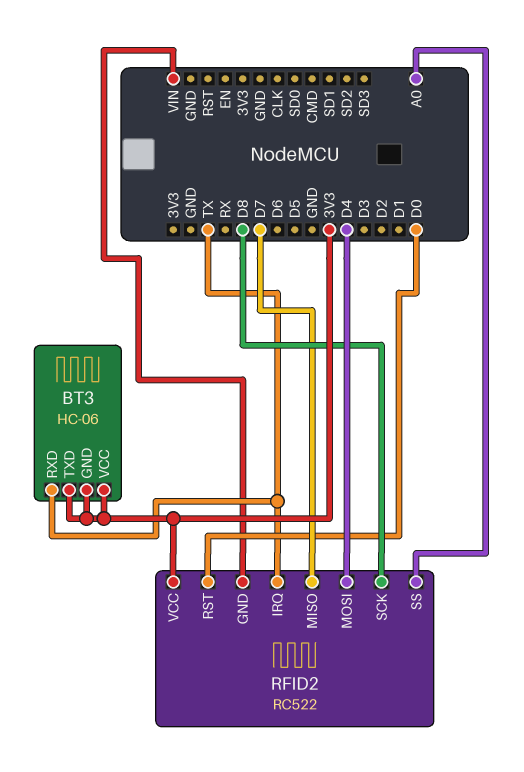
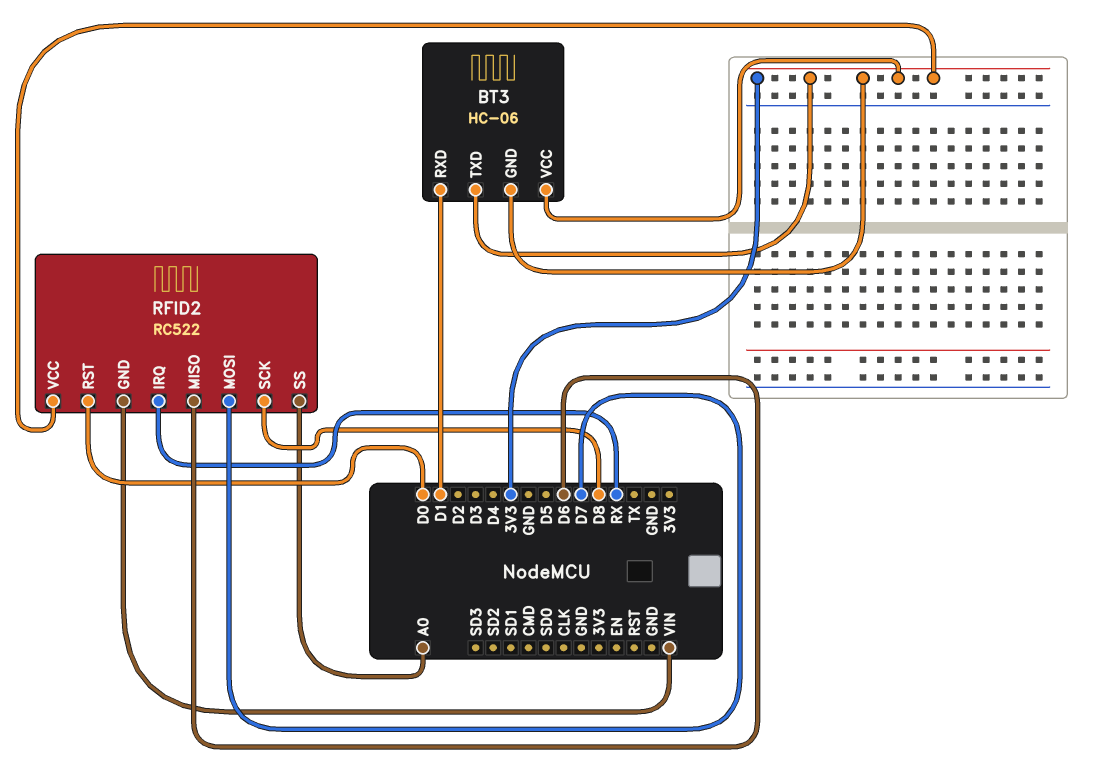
BT3 pin RXD: TX -> D1
RFID2 pin IRQ: TX -> RX
RFID2 pin MISO: D7 -> D6
RFID2 pin MOSI: D4 -> D7

